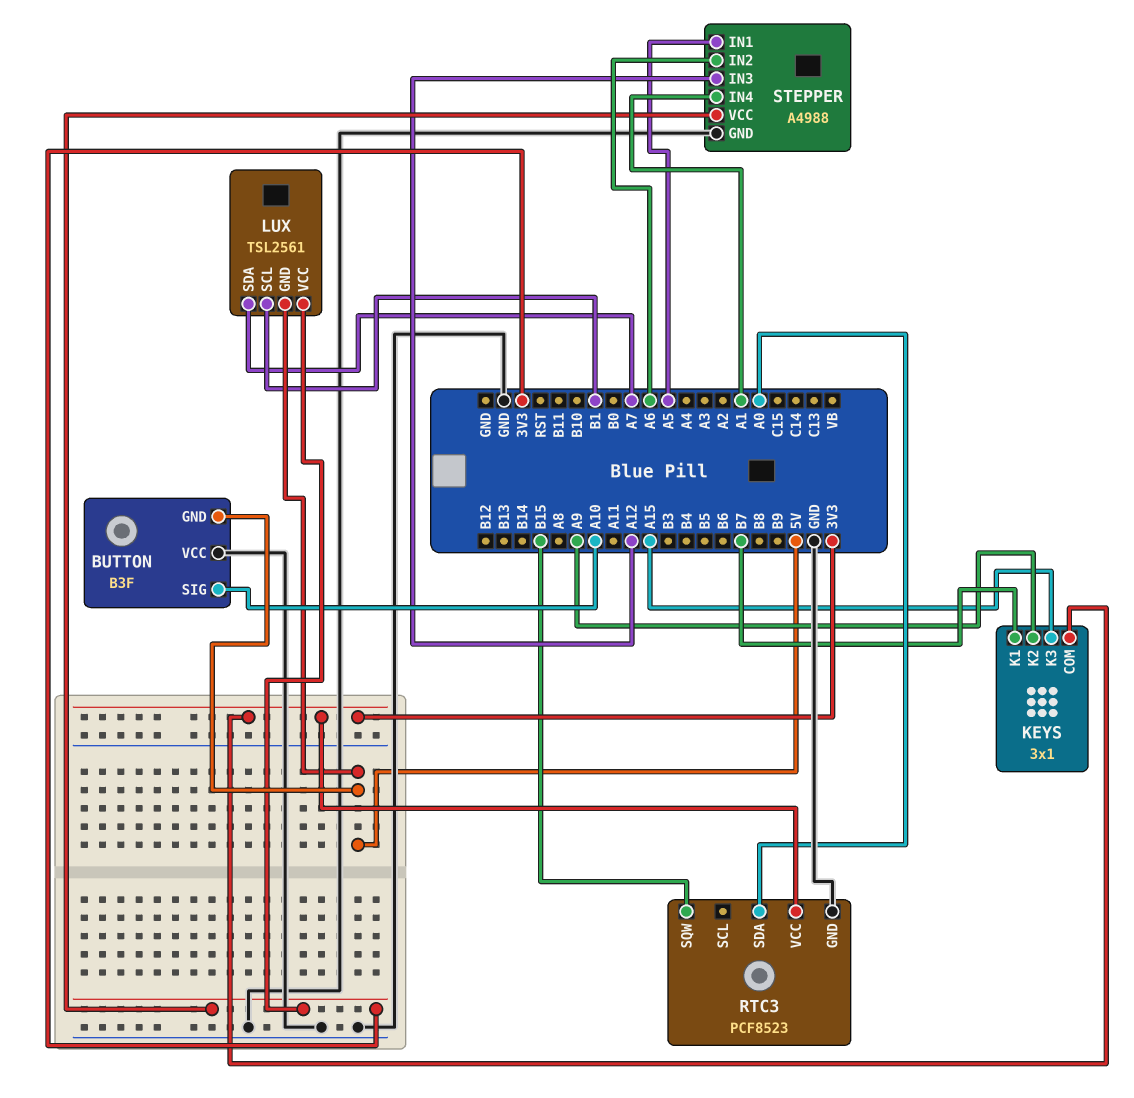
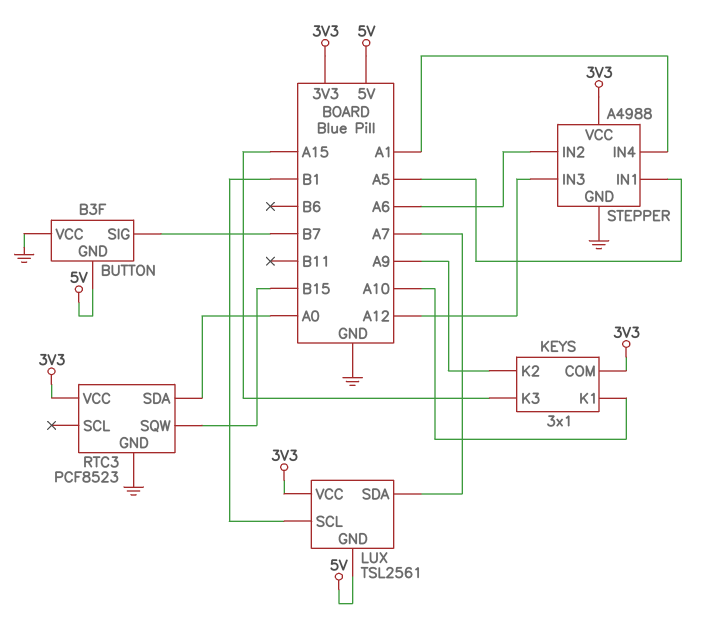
BUTTON pin SIG: A10 -> B7
KEYS pin K1: B7 -> A10

